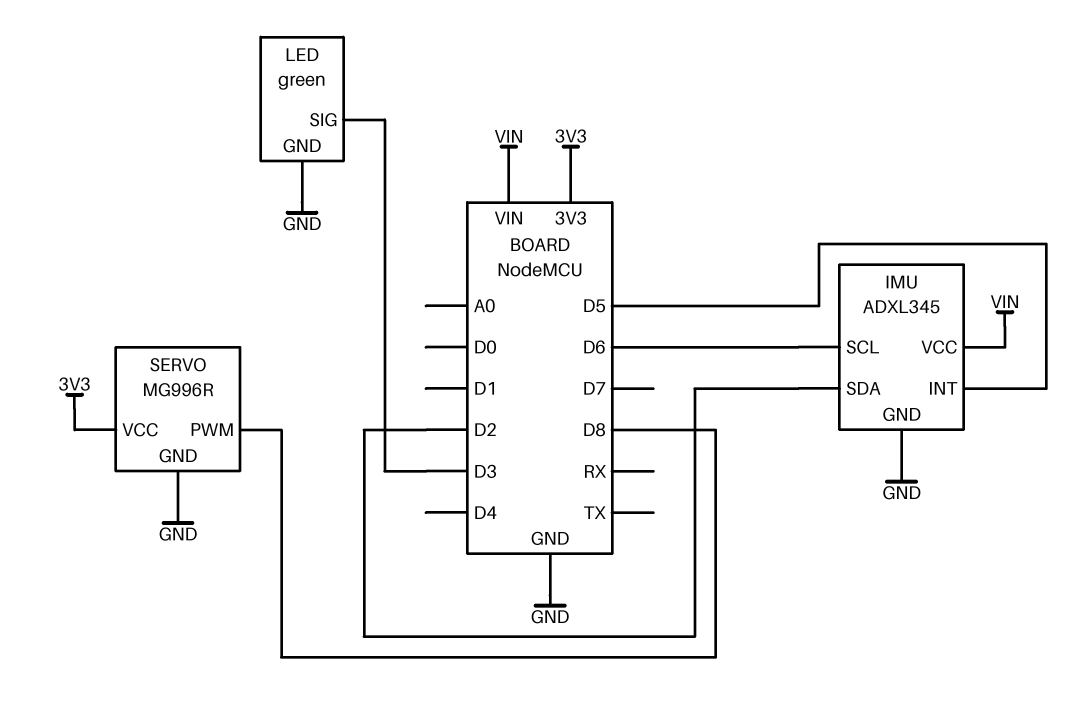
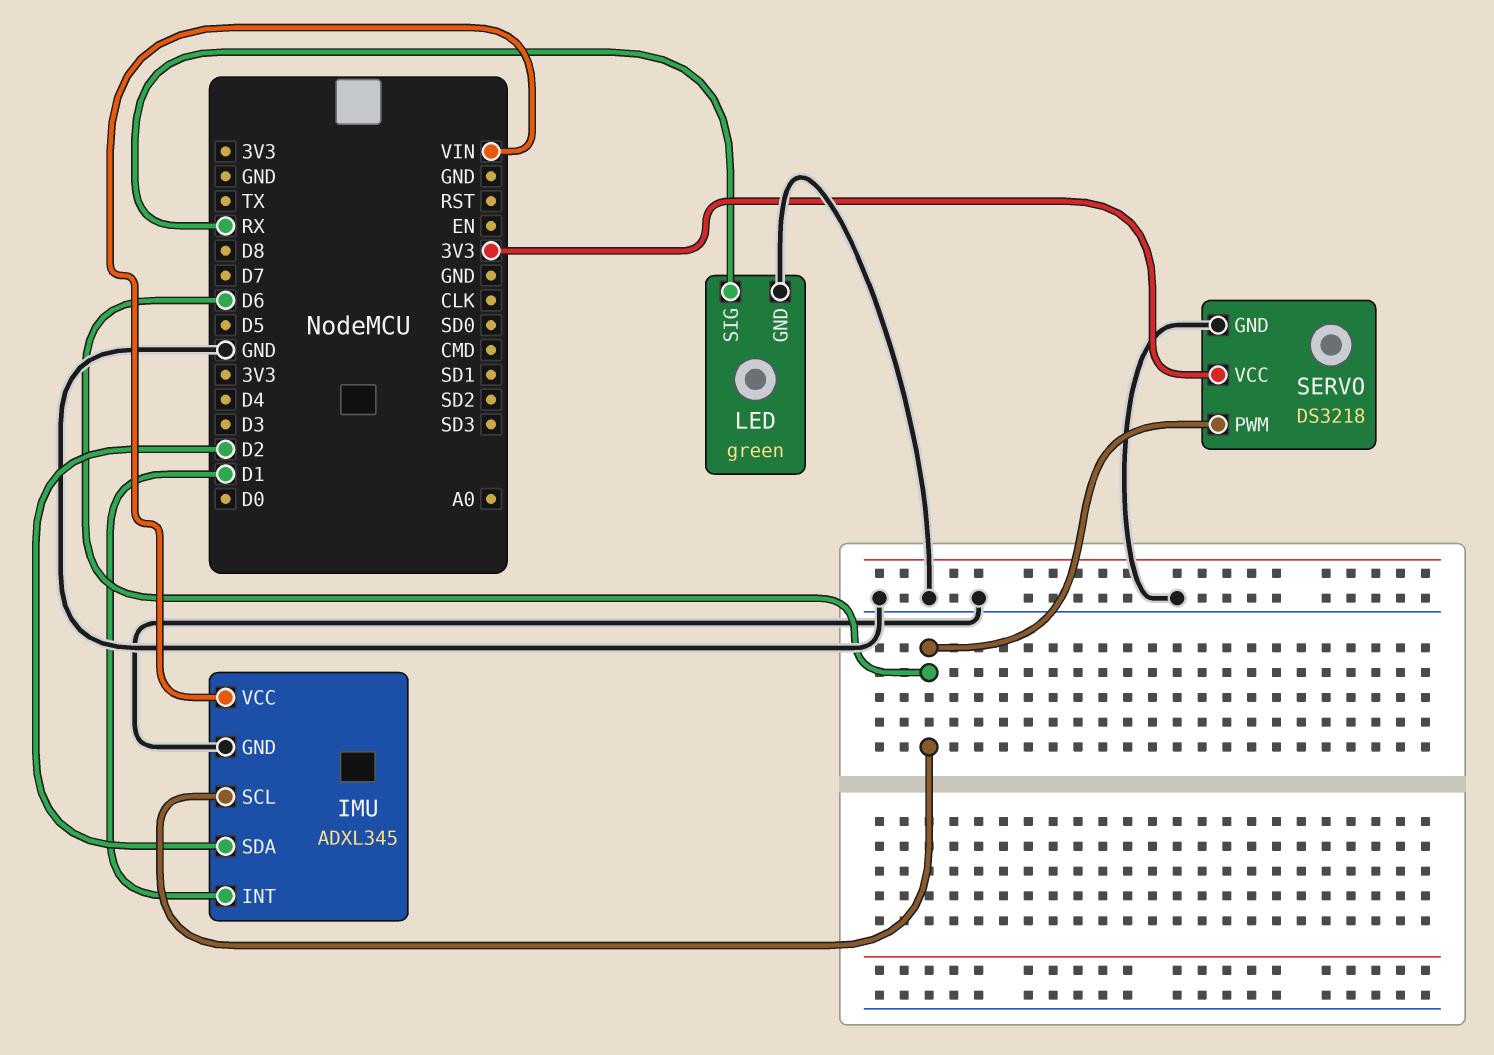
IMU pin INT: D5 -> D1
LED pin SIG: D3 -> RX
SERVO: MG996R -> DS3218
SERVO pin PWM: D8 -> D6

